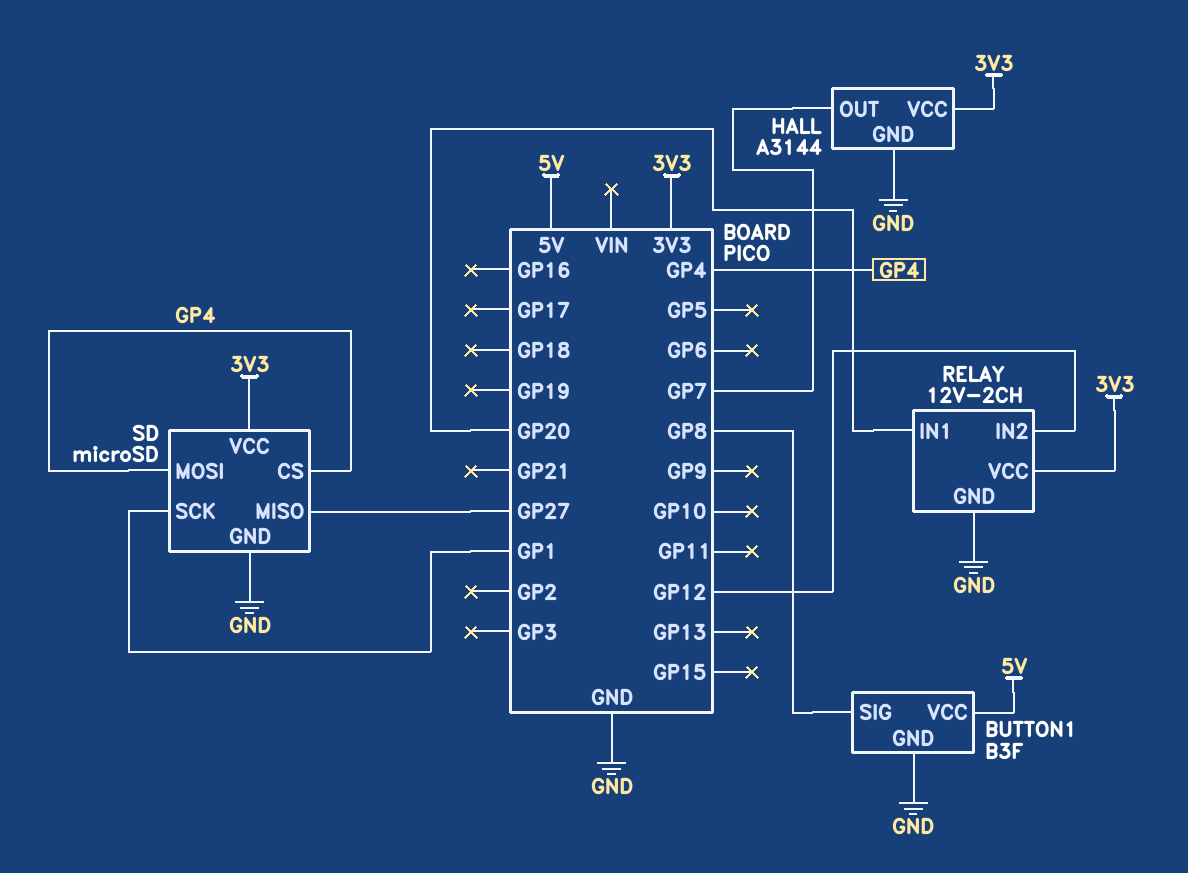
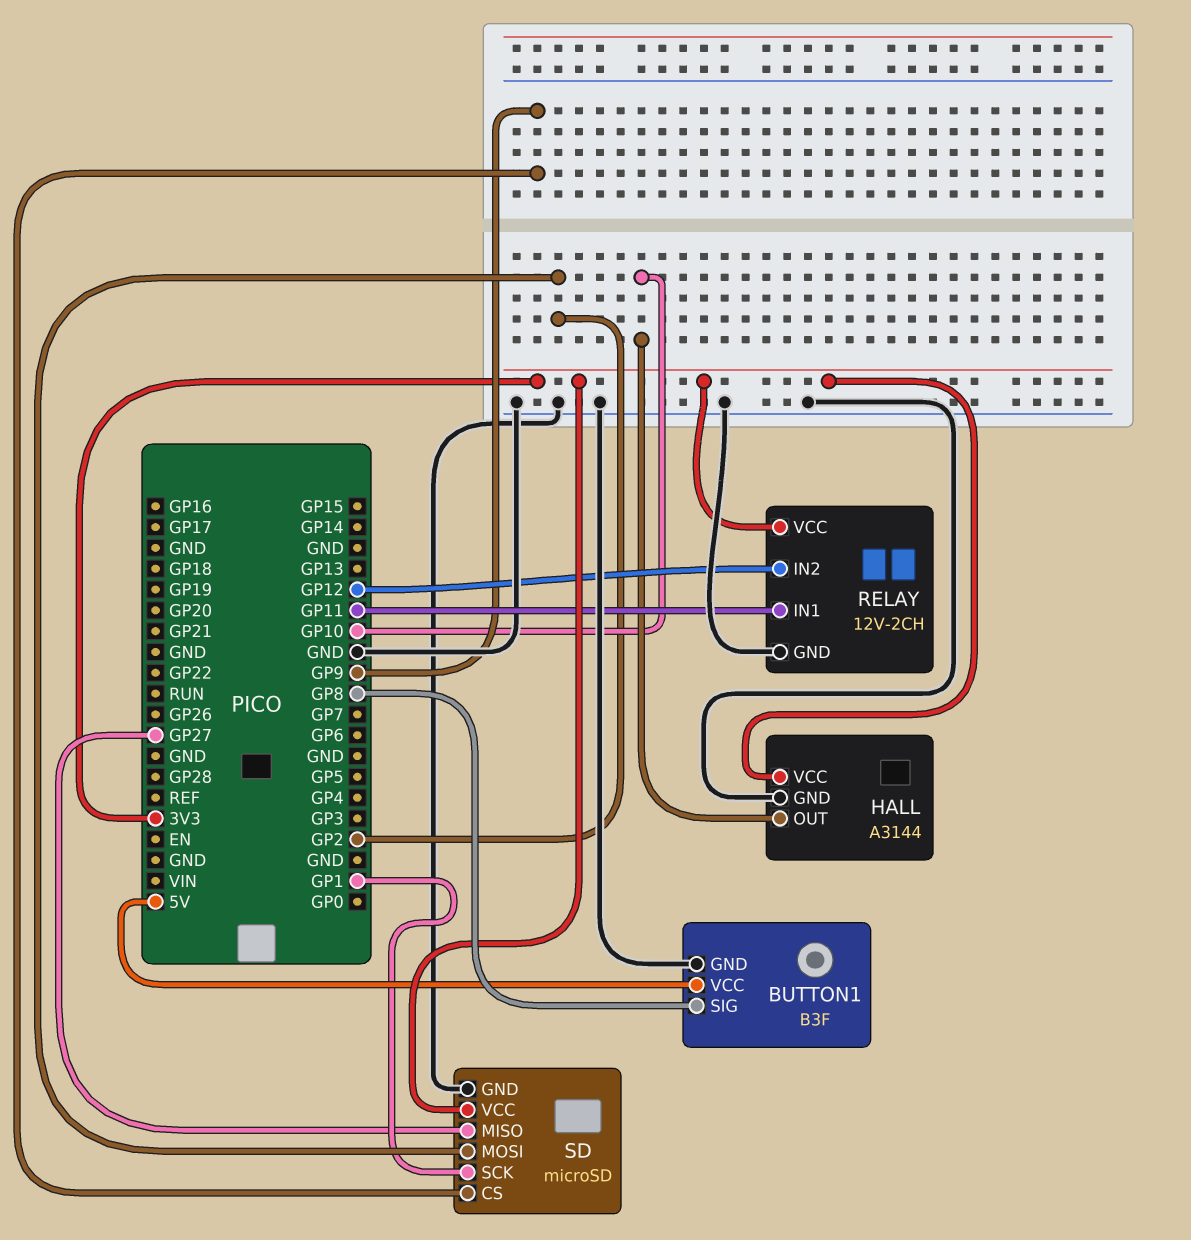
HALL pin OUT: GP7 -> GP10
RELAY pin IN1: GP20 -> GP11
SD pin CS: GP4 -> GP9
SD pin MOSI: GP4 -> GP2

